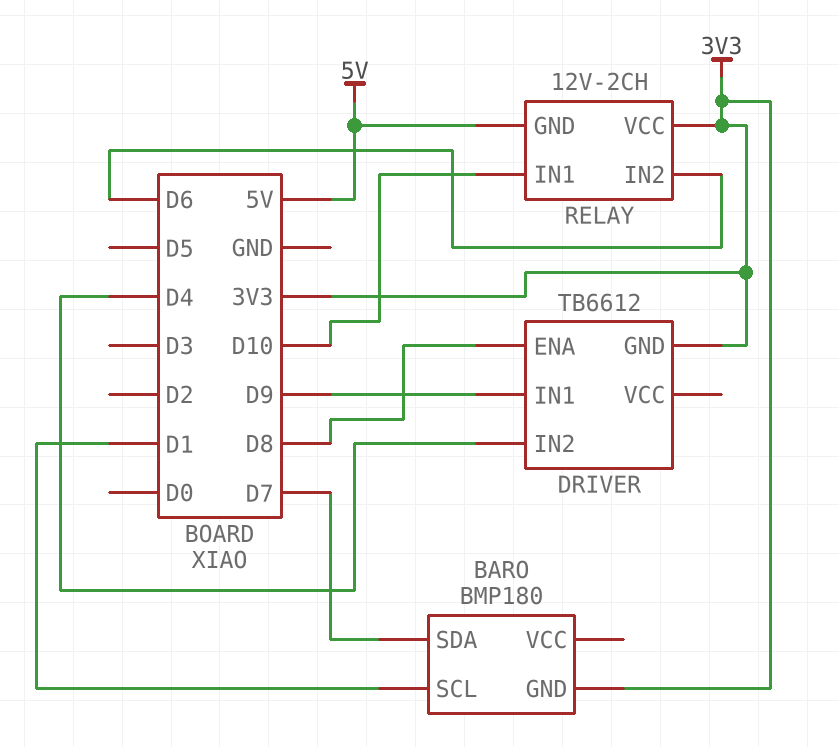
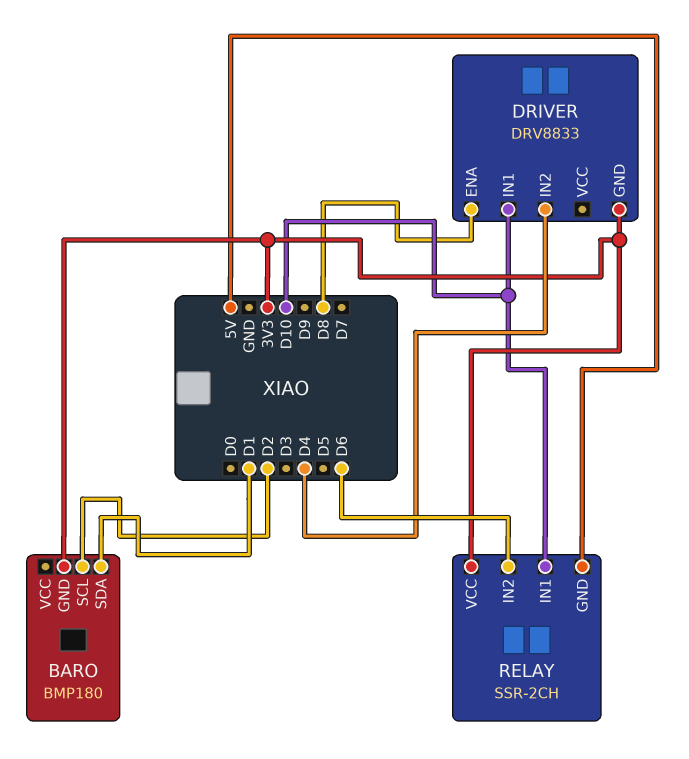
BARO pin SCL: D1 -> D2
BARO pin SDA: D7 -> D1
DRIVER: TB6612 -> DRV8833
DRIVER pin IN1: D9 -> D10
RELAY: 12V-2CH -> SSR-2CH

